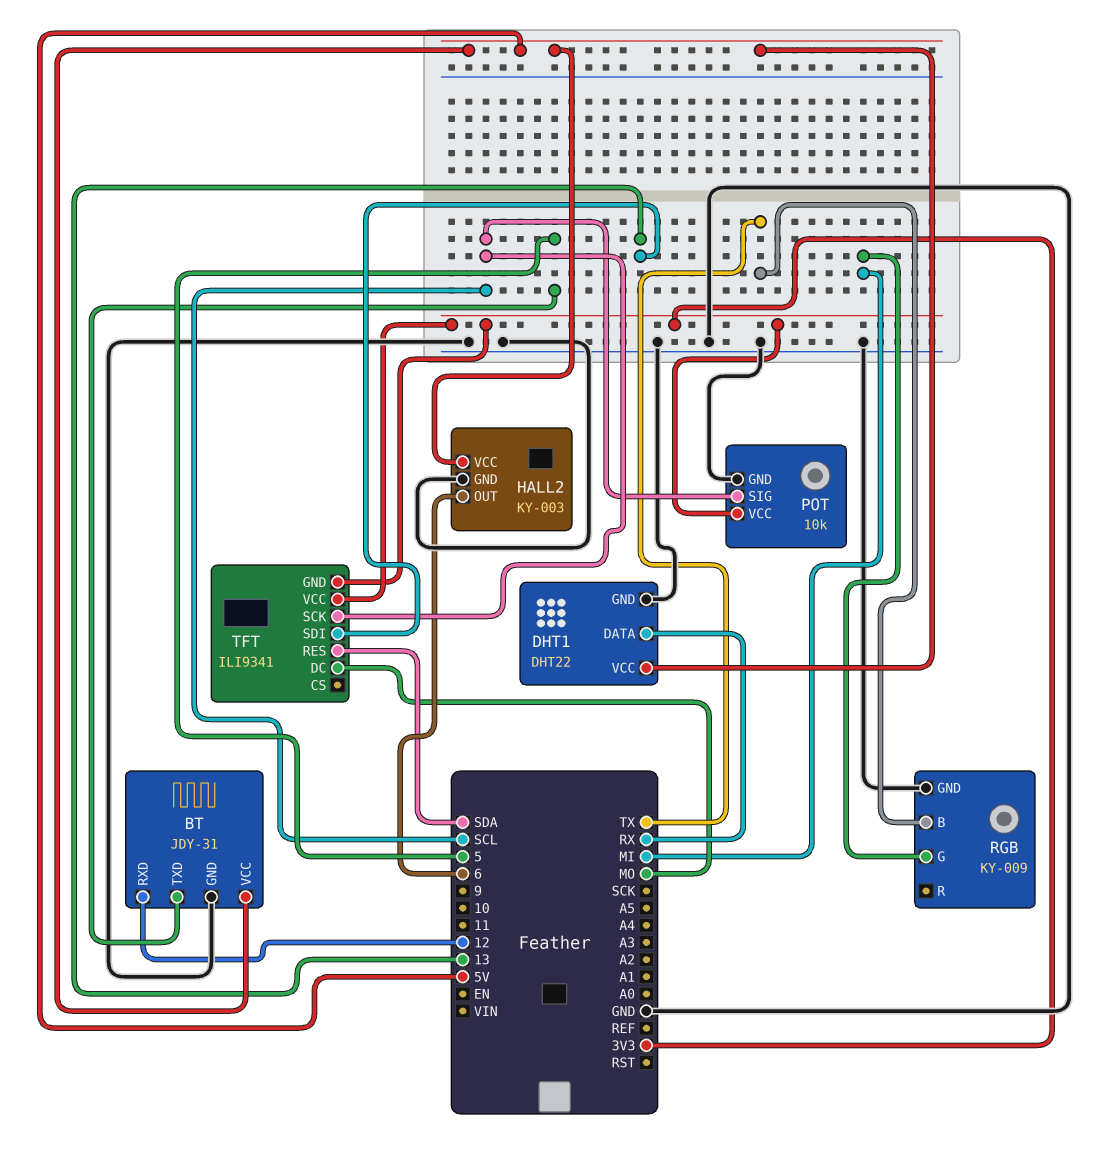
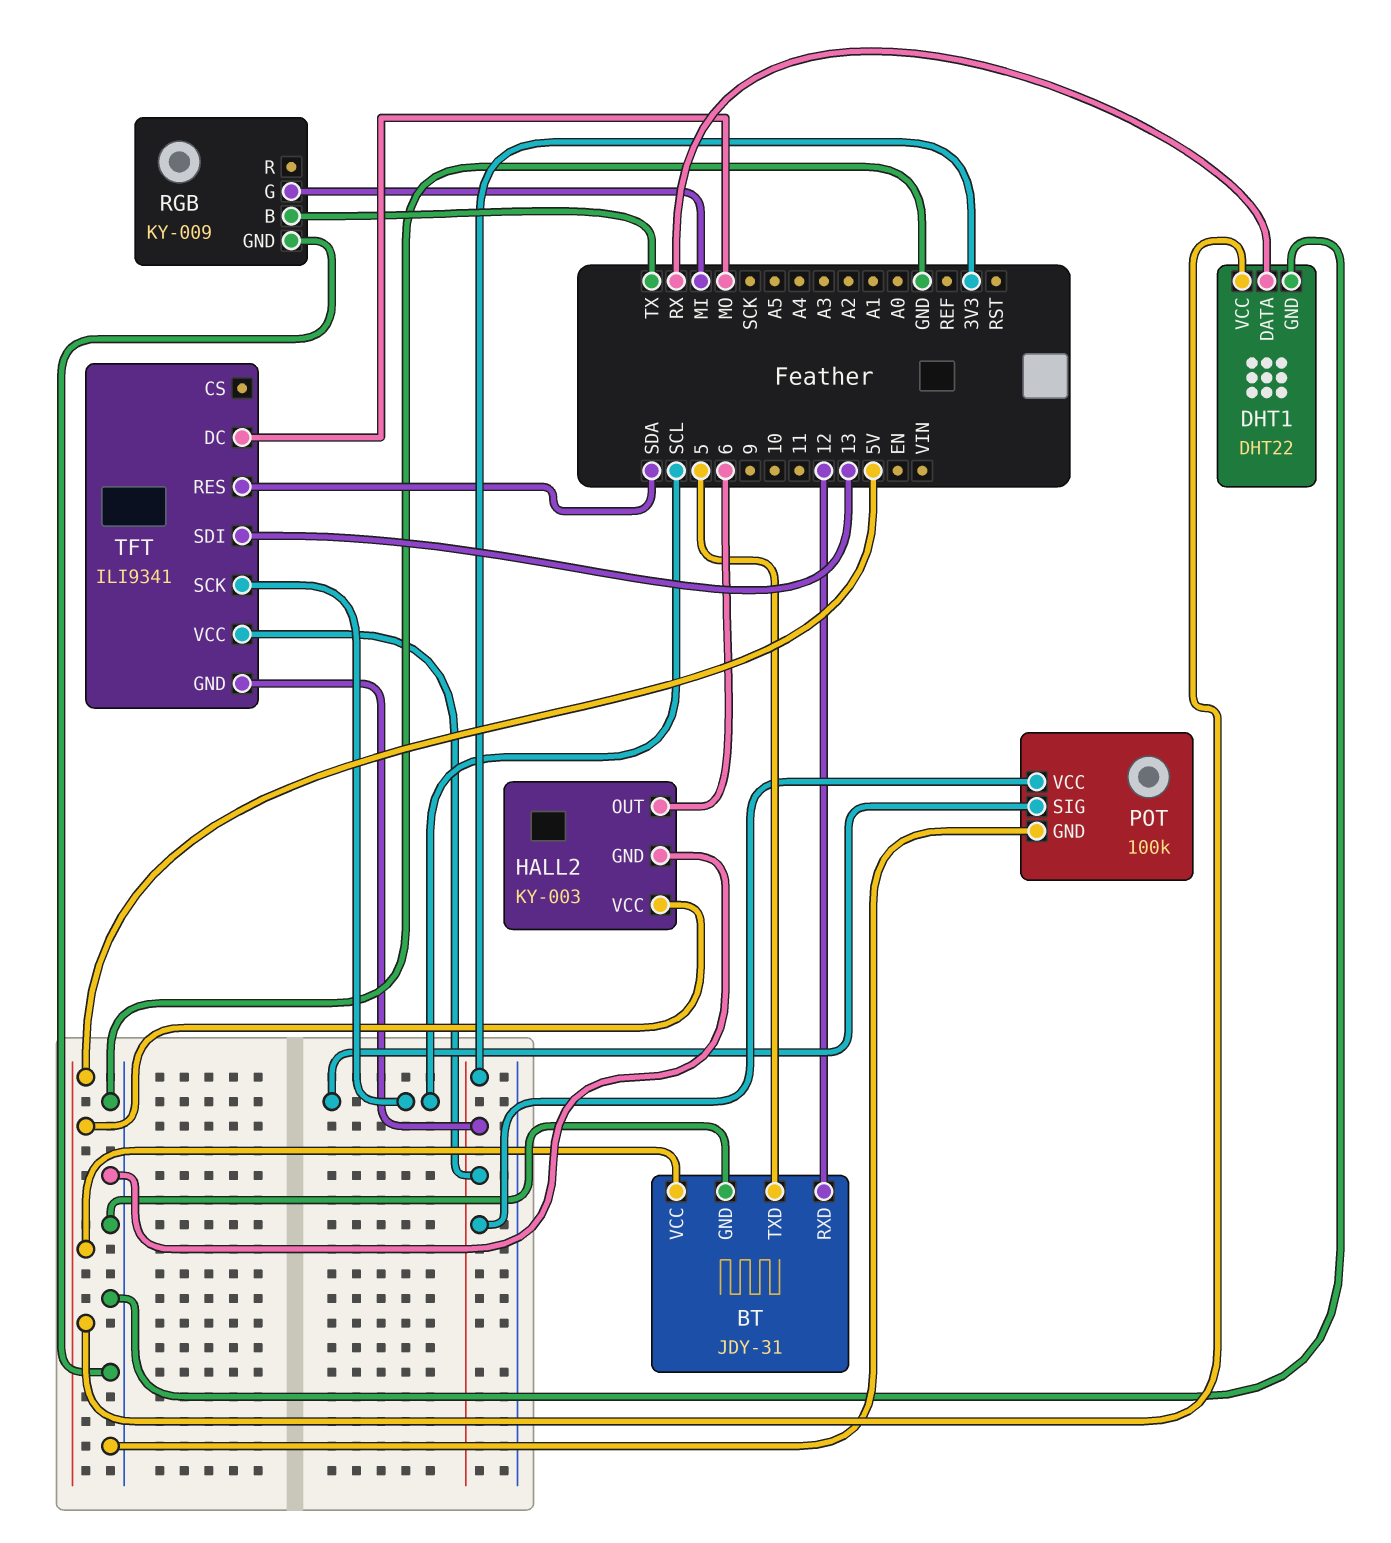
POT: 10k -> 100k

